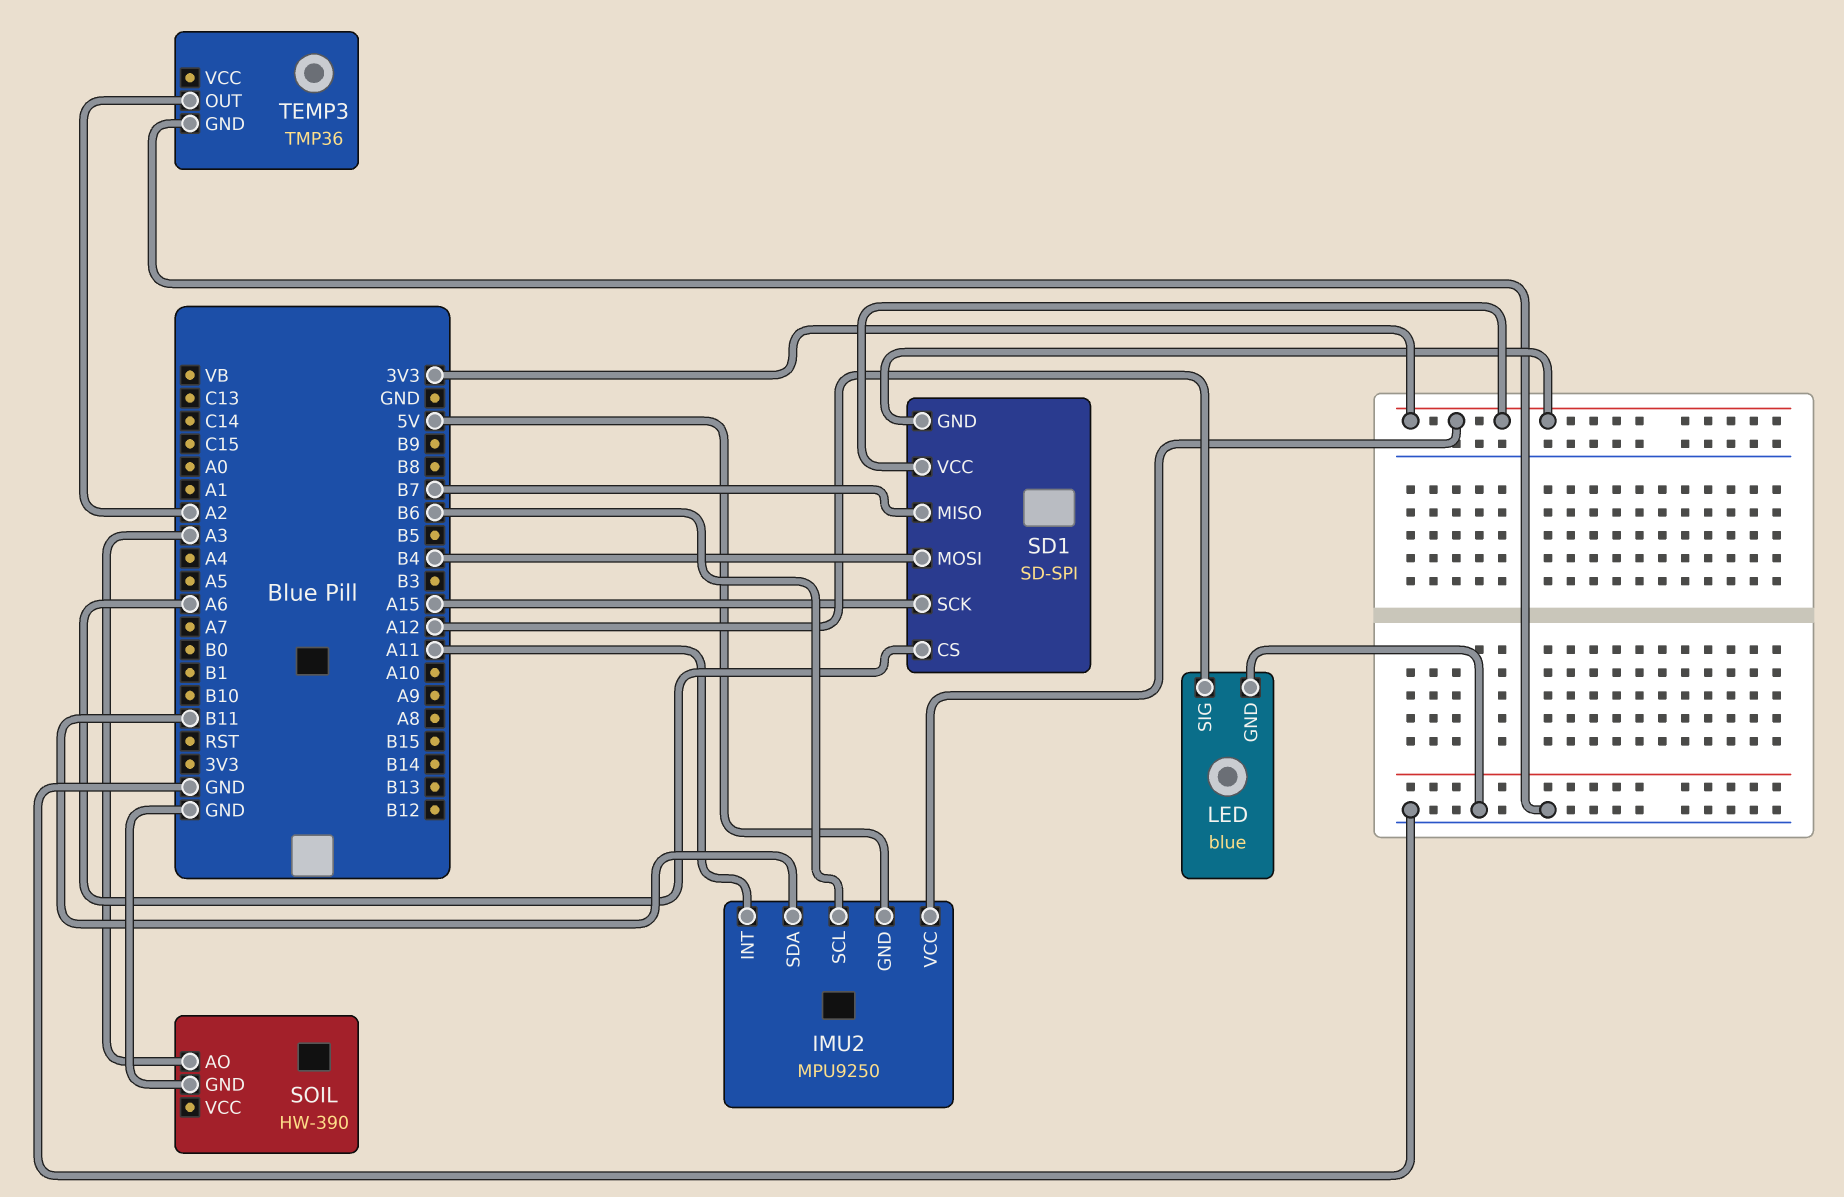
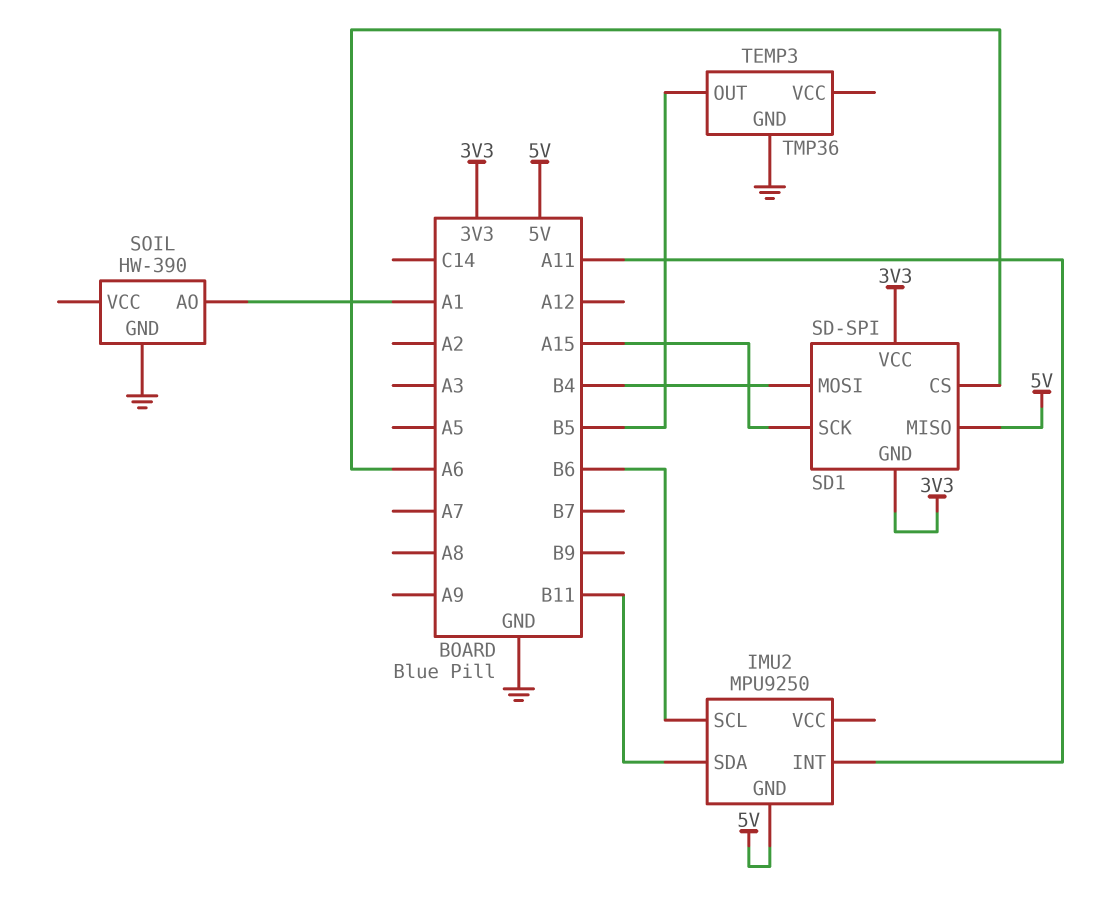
IMU2 pin VCC: 3V3 -> none
LED: blue -> none
LED pin GND: GND -> none
LED pin SIG: A12 -> none
SD1 pin MISO: B7 -> 5V
SOIL pin AO: A3 -> A1
TEMP3 pin OUT: A2 -> B5

